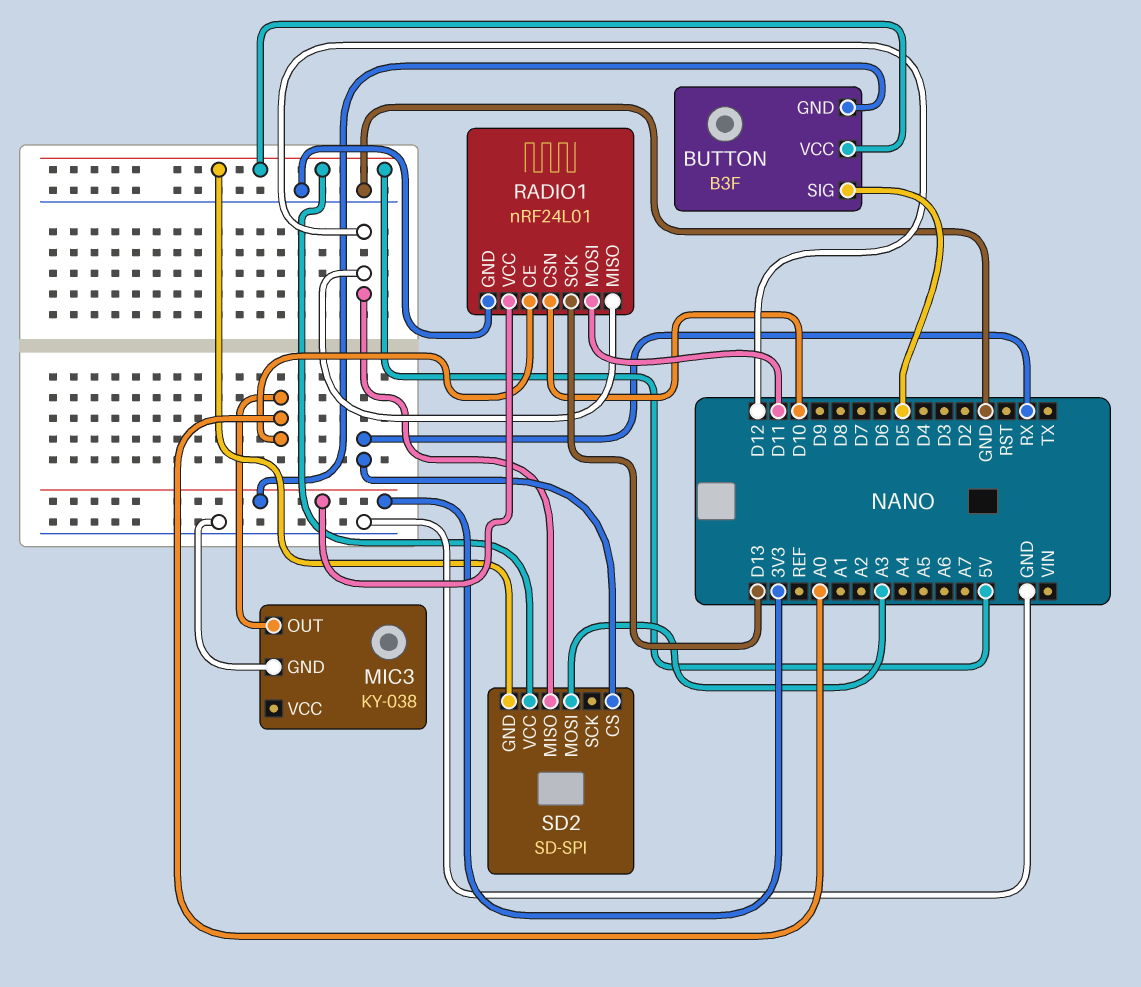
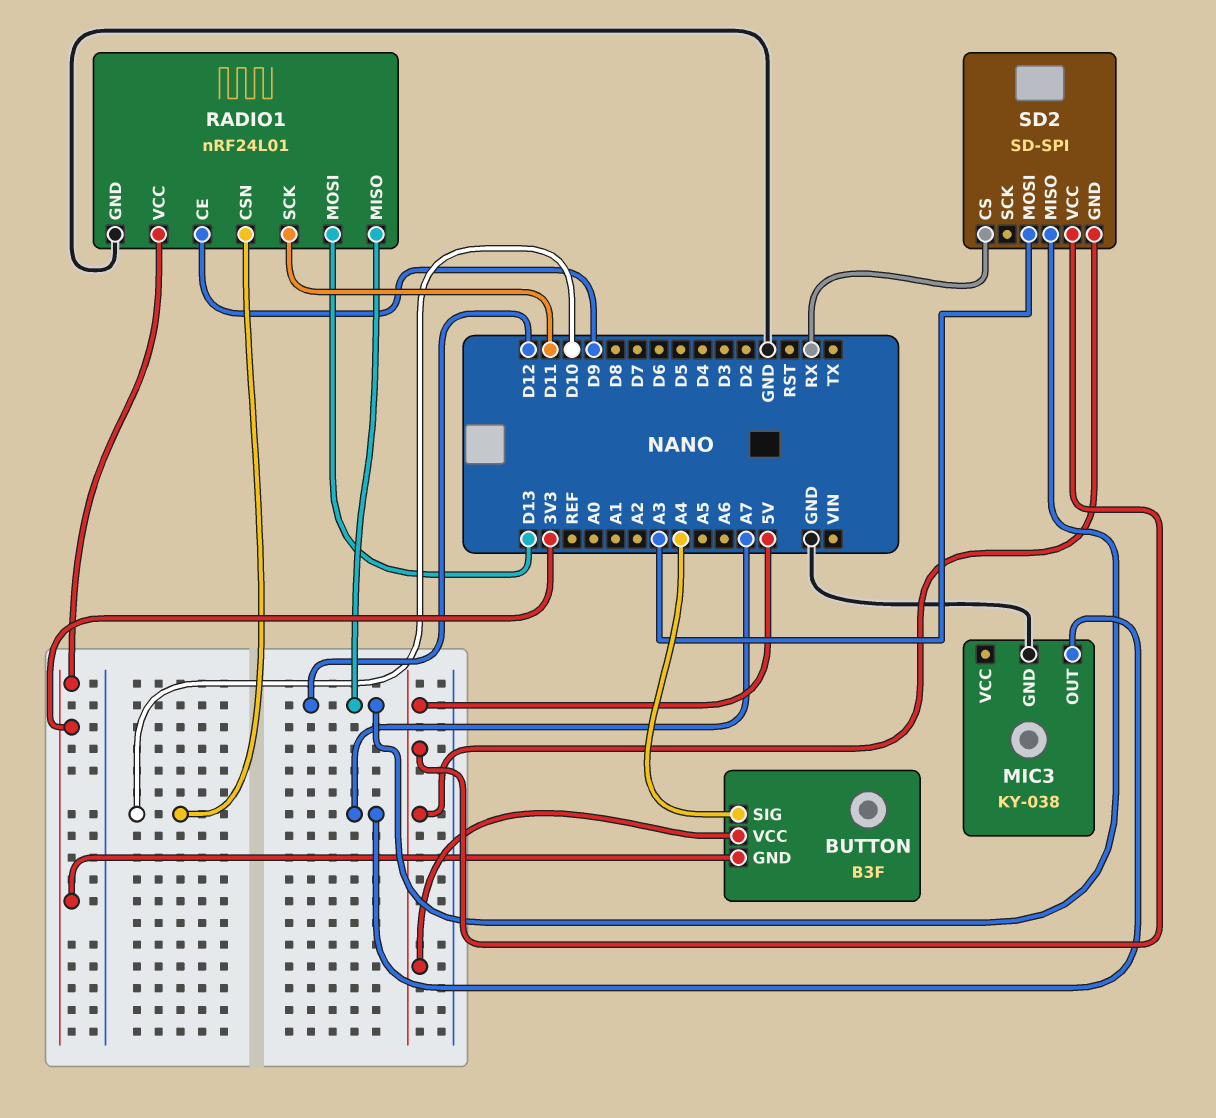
BUTTON pin SIG: D5 -> A4
MIC3 pin OUT: A0 -> A7
RADIO1 pin CE: A0 -> D9
RADIO1 pin MOSI: D11 -> D13
RADIO1 pin SCK: D13 -> D11

